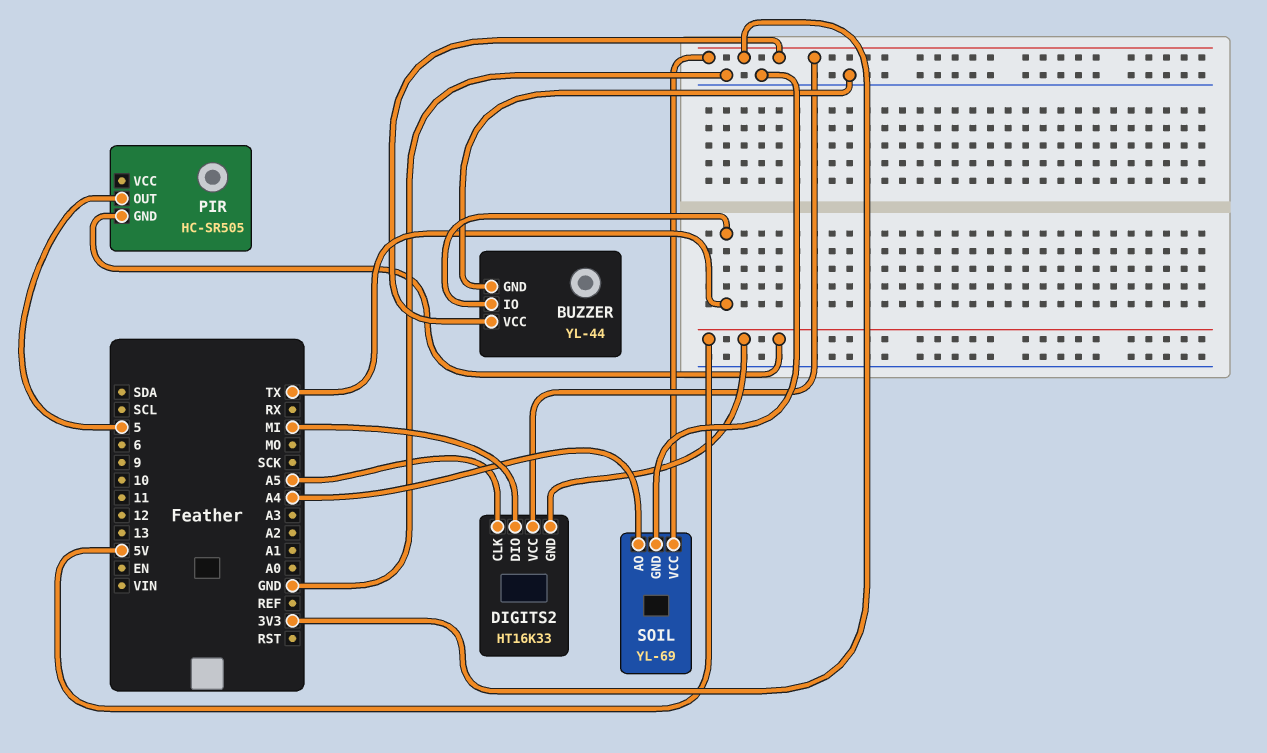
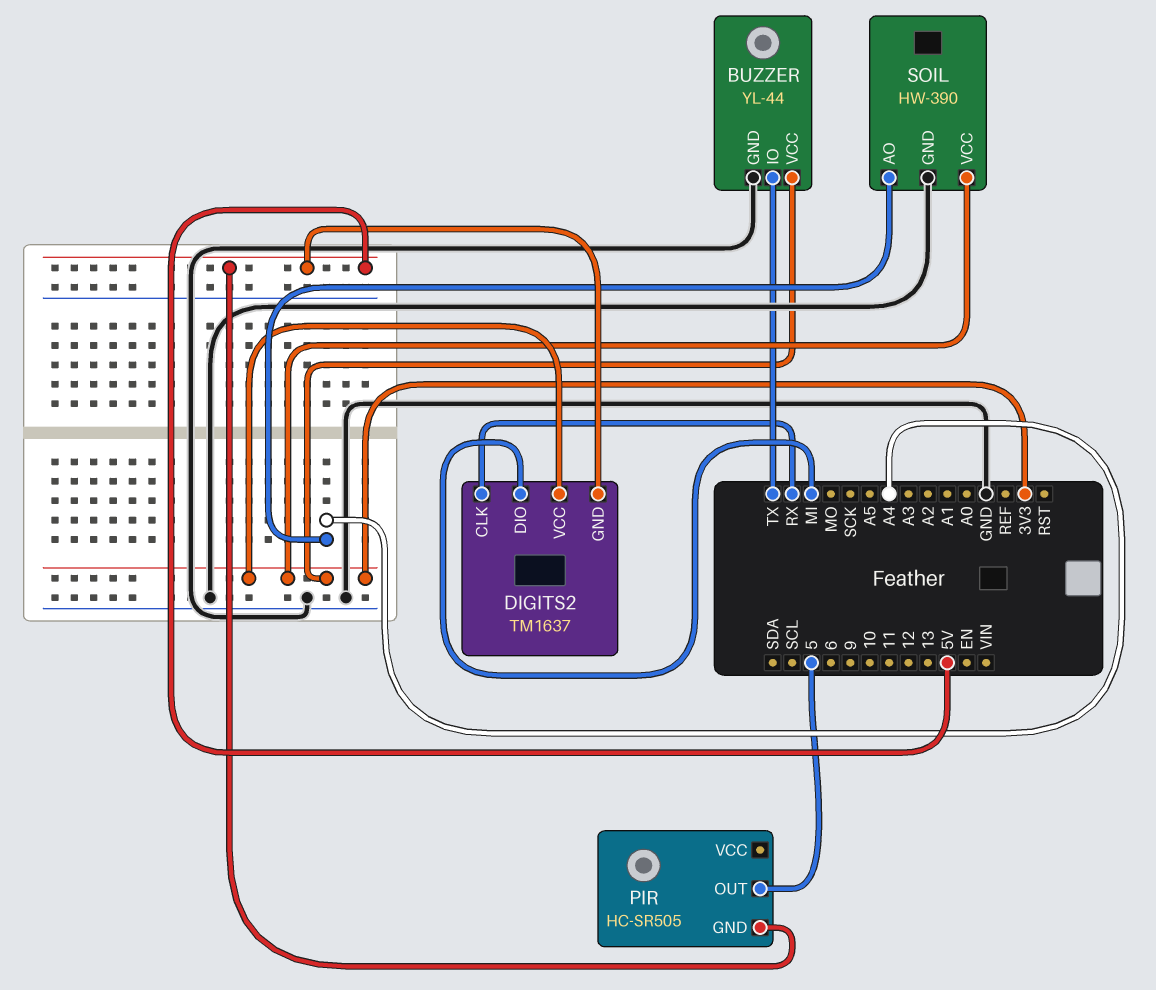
DIGITS2: HT16K33 -> TM1637
DIGITS2 pin CLK: A5 -> RX
SOIL: YL-69 -> HW-390

